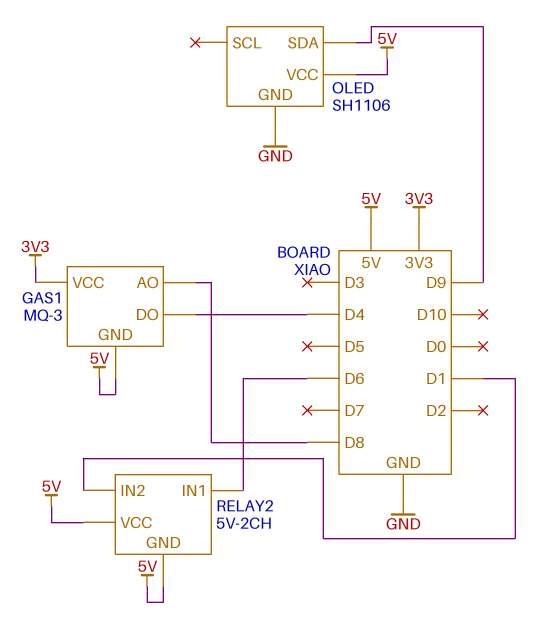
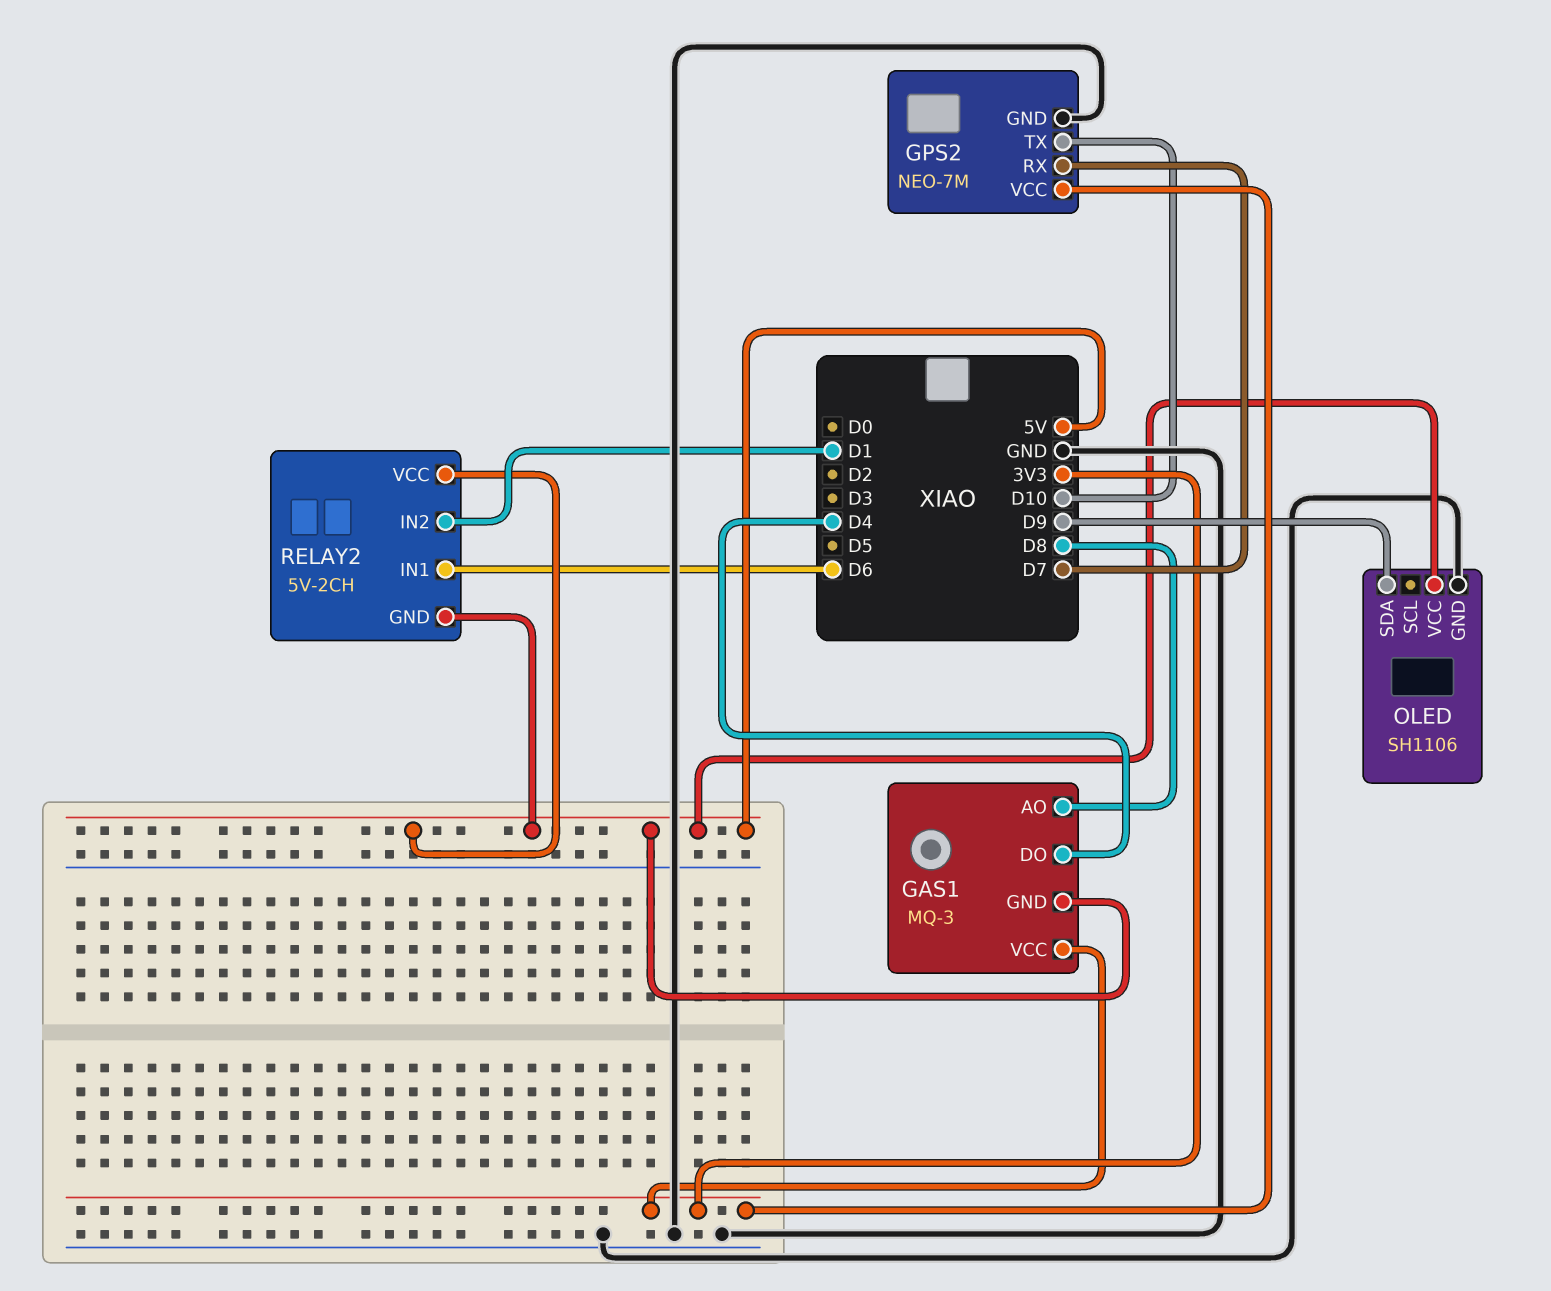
GPS2: none -> NEO-7M
GPS2 pin GND: none -> GND
GPS2 pin RX: none -> D7
GPS2 pin TX: none -> D10
GPS2 pin VCC: none -> 3V3

